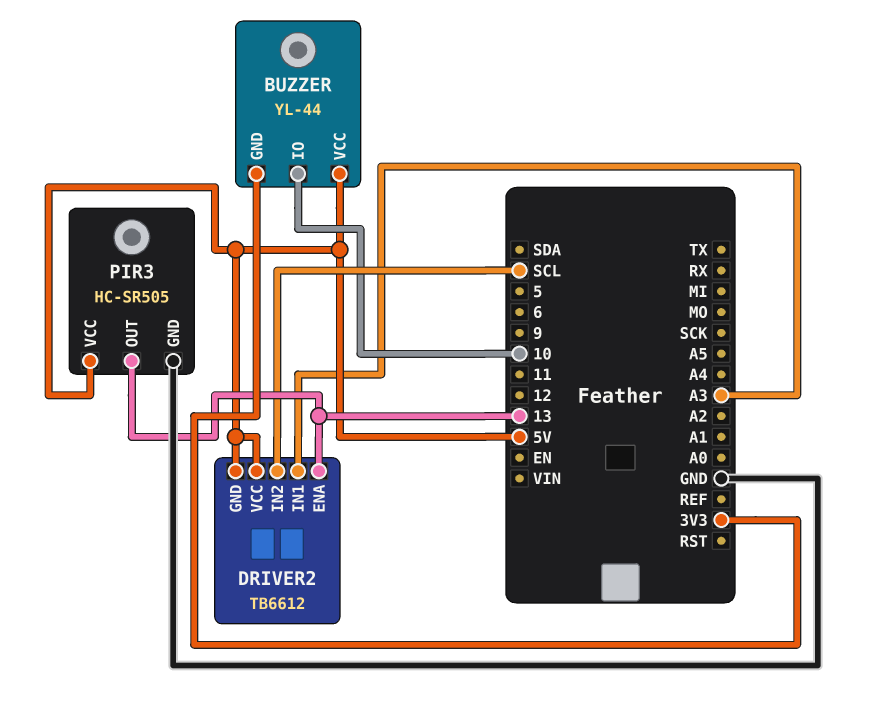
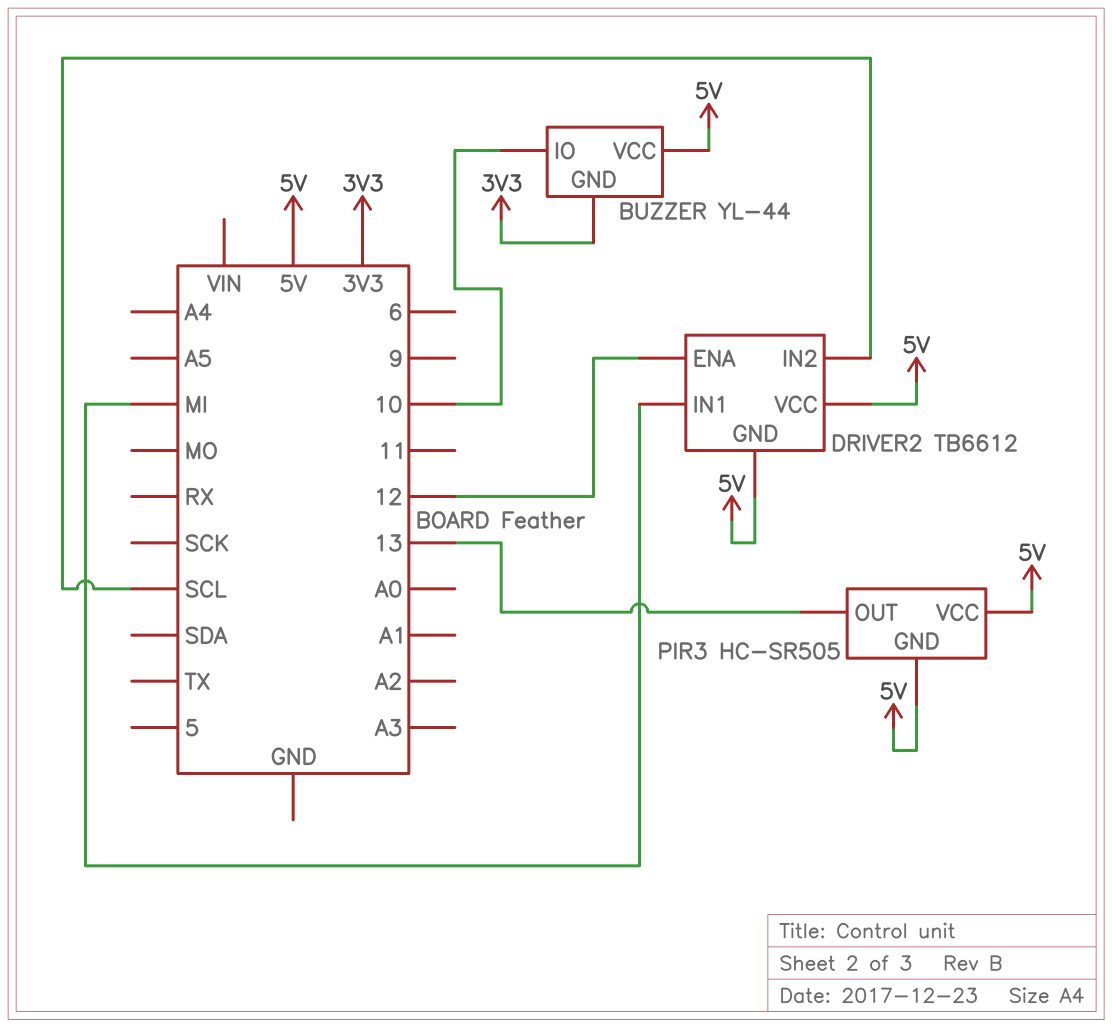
DRIVER2 pin ENA: 13 -> 12
DRIVER2 pin IN1: A3 -> MI
PIR3 pin GND: GND -> 5V

